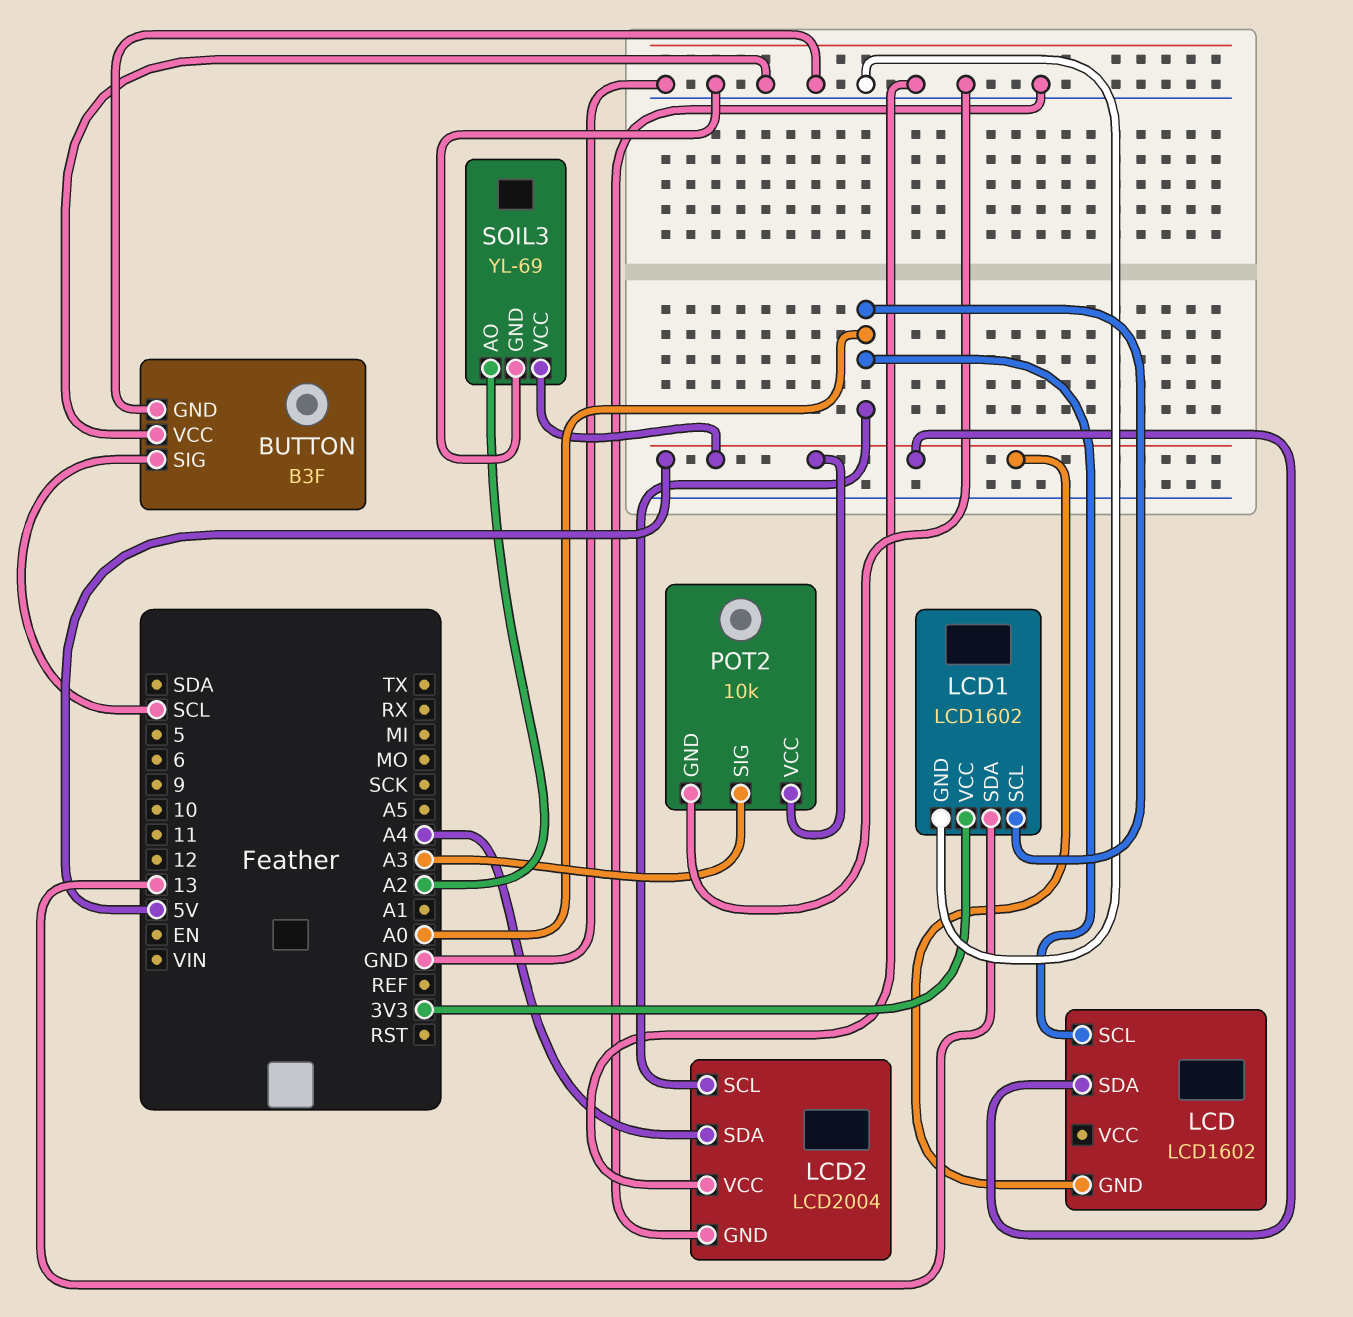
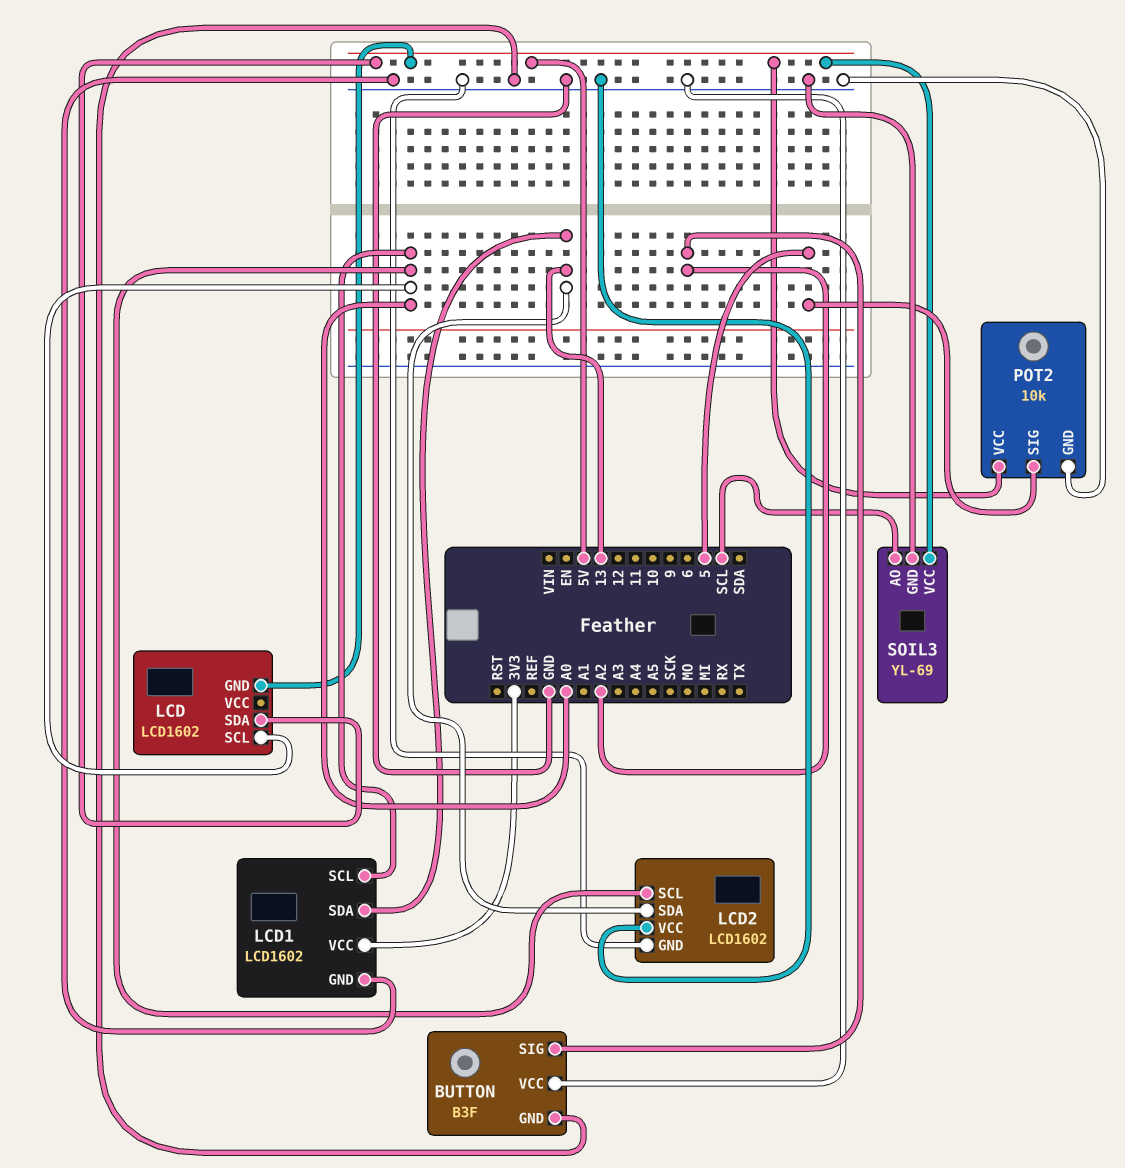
BUTTON pin SIG: SCL -> A2
LCD2: LCD2004 -> LCD1602
LCD2 pin SDA: A4 -> 13
POT2 pin SIG: A3 -> 5
SOIL3 pin AO: A2 -> SCL

